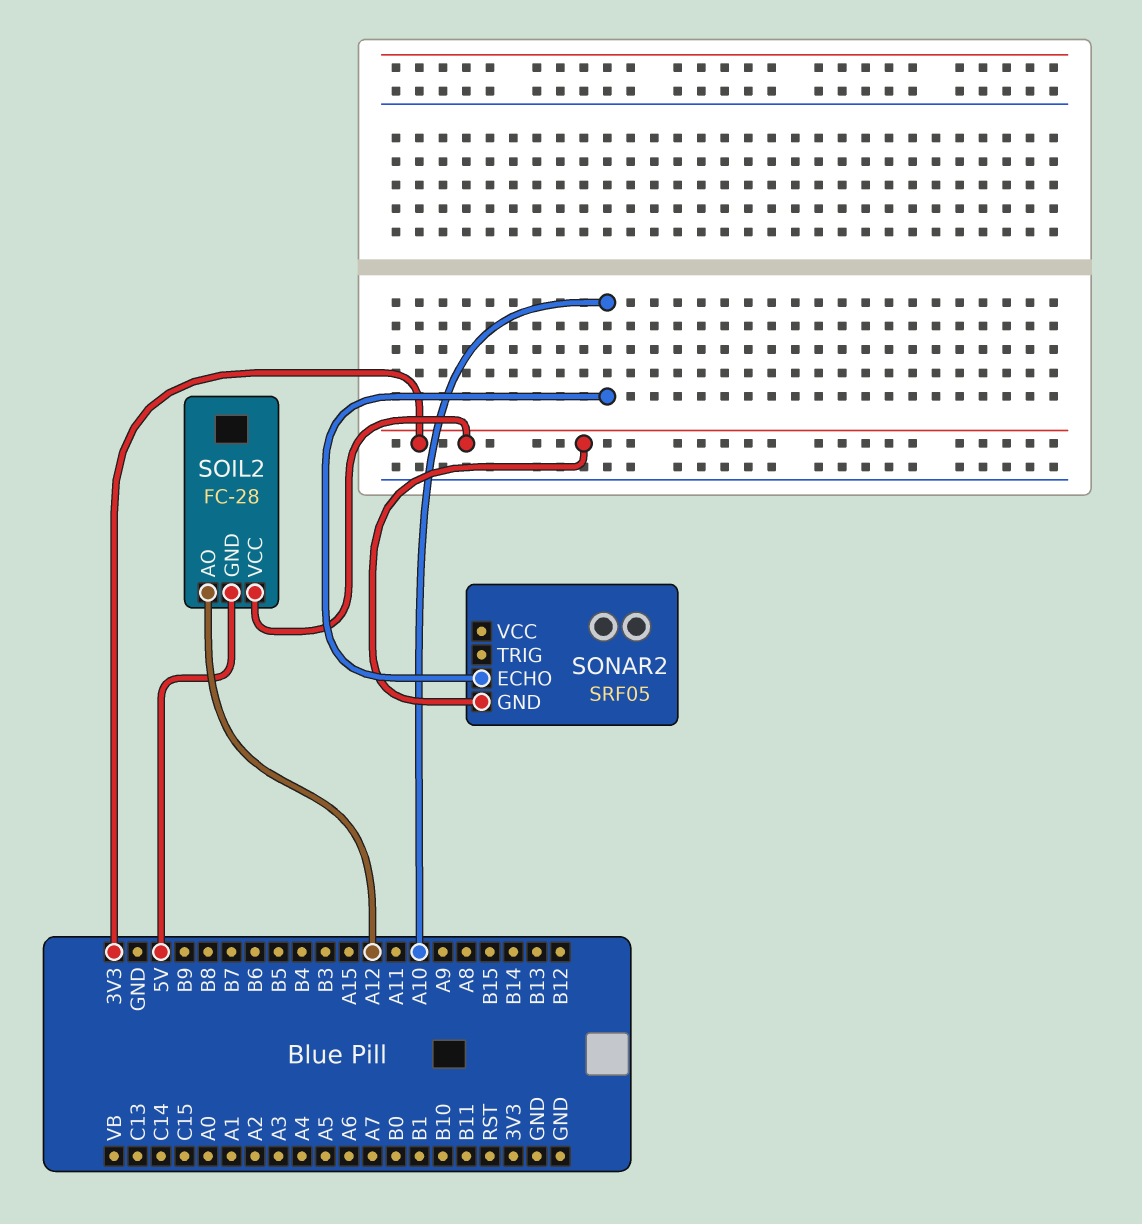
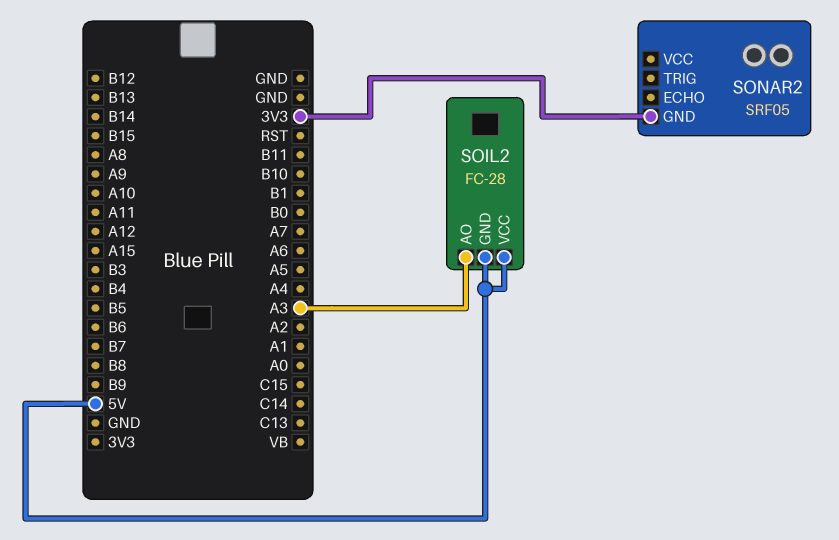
SOIL2 pin AO: A12 -> A3
SOIL2 pin VCC: 3V3 -> 5V
SONAR2 pin ECHO: A10 -> none

